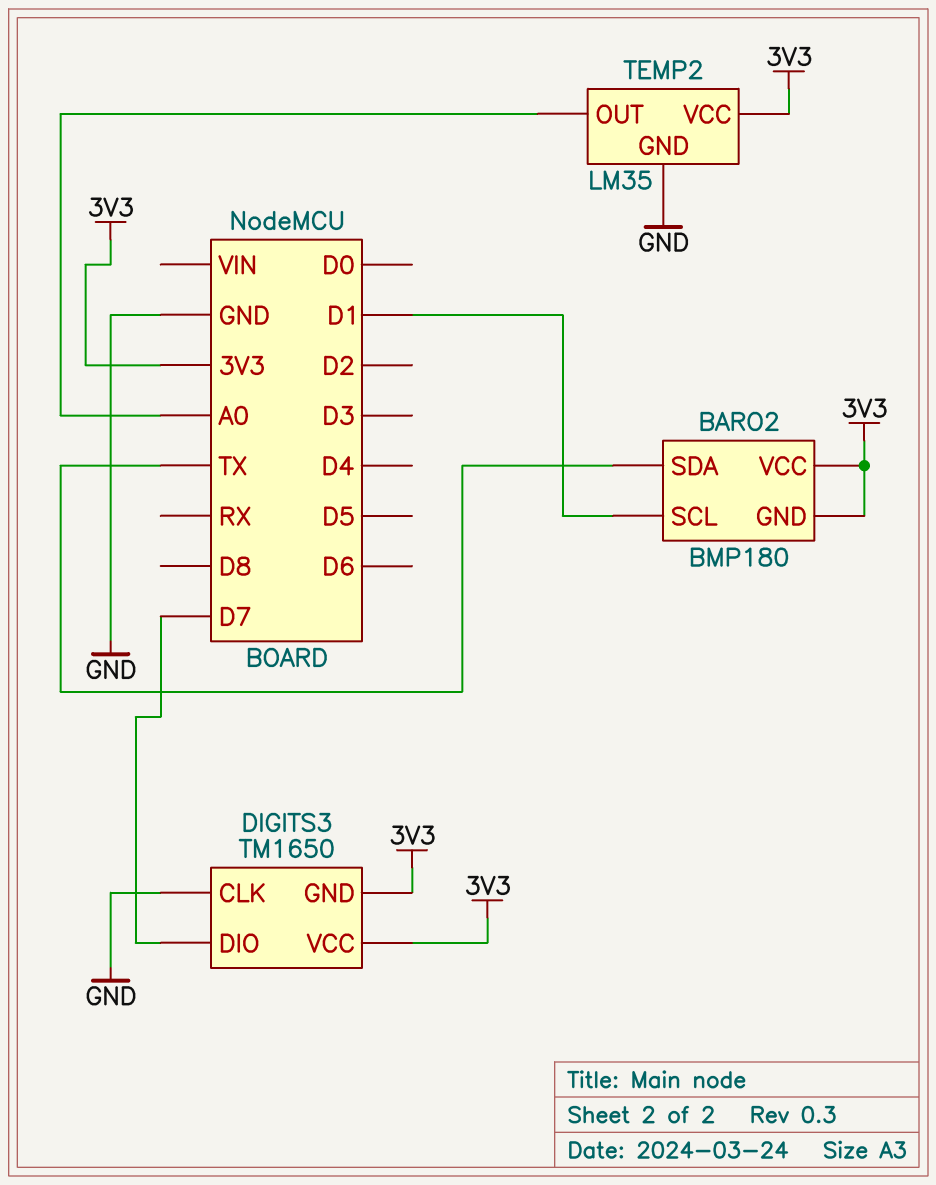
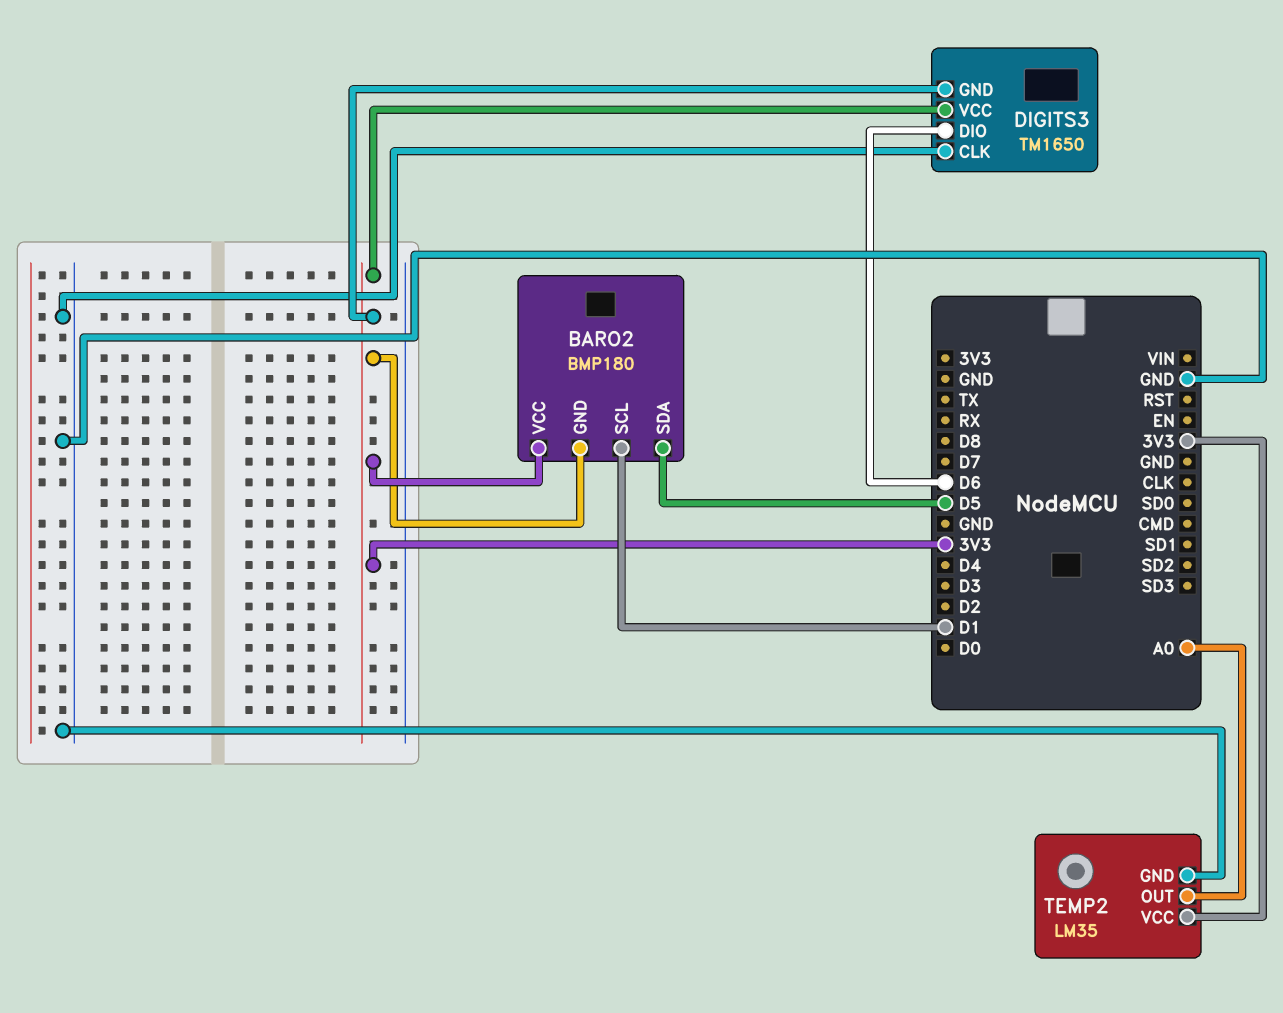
BARO2 pin SDA: TX -> D5
DIGITS3 pin DIO: D7 -> D6

